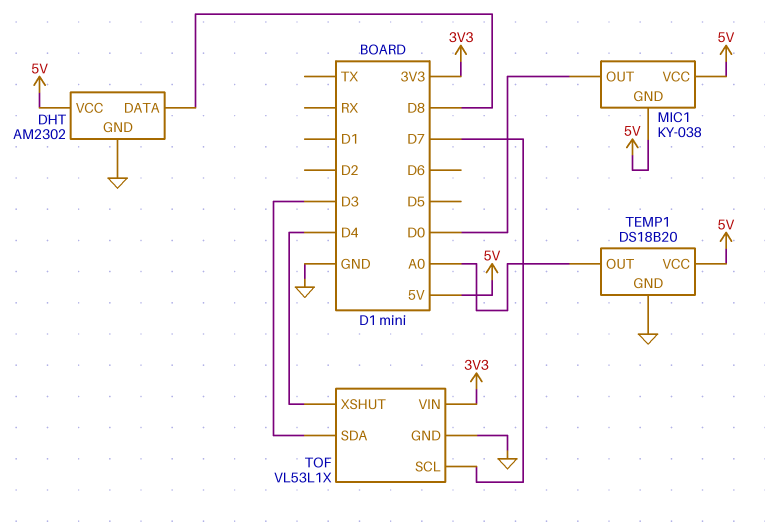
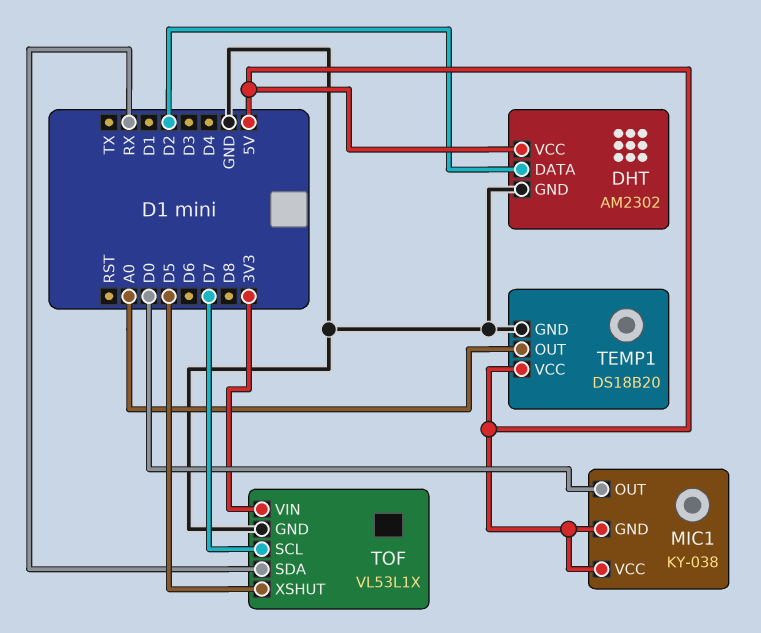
DHT pin DATA: D8 -> D2
TOF pin SDA: D3 -> RX
TOF pin XSHUT: D4 -> D5

